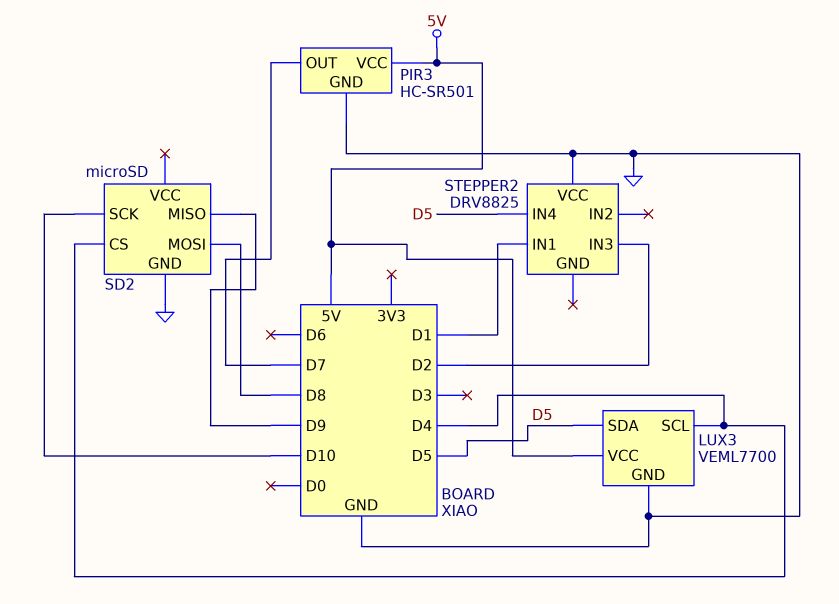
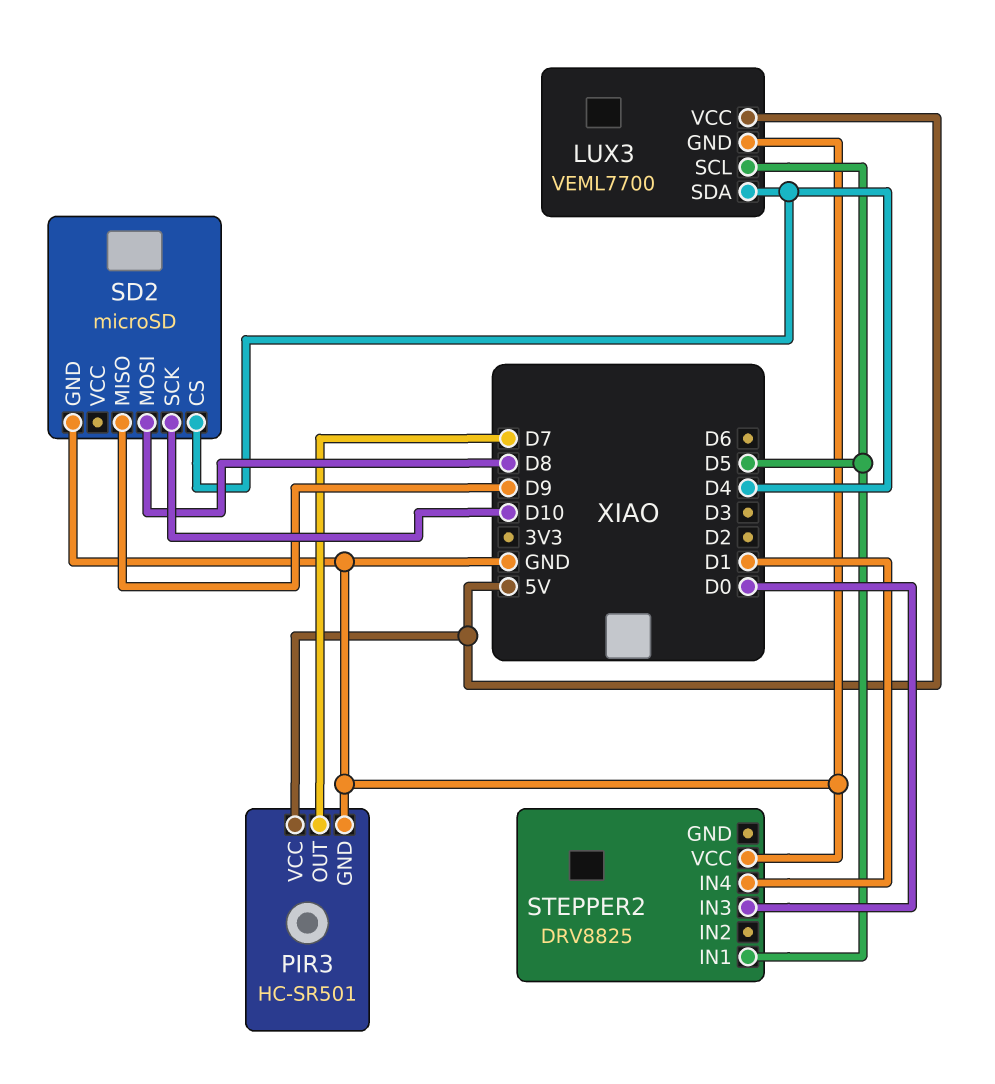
LUX3 pin SCL: D4 -> D5
LUX3 pin SDA: D5 -> D4
STEPPER2 pin IN1: D1 -> D5
STEPPER2 pin IN3: D2 -> D0
STEPPER2 pin IN4: D5 -> D1

